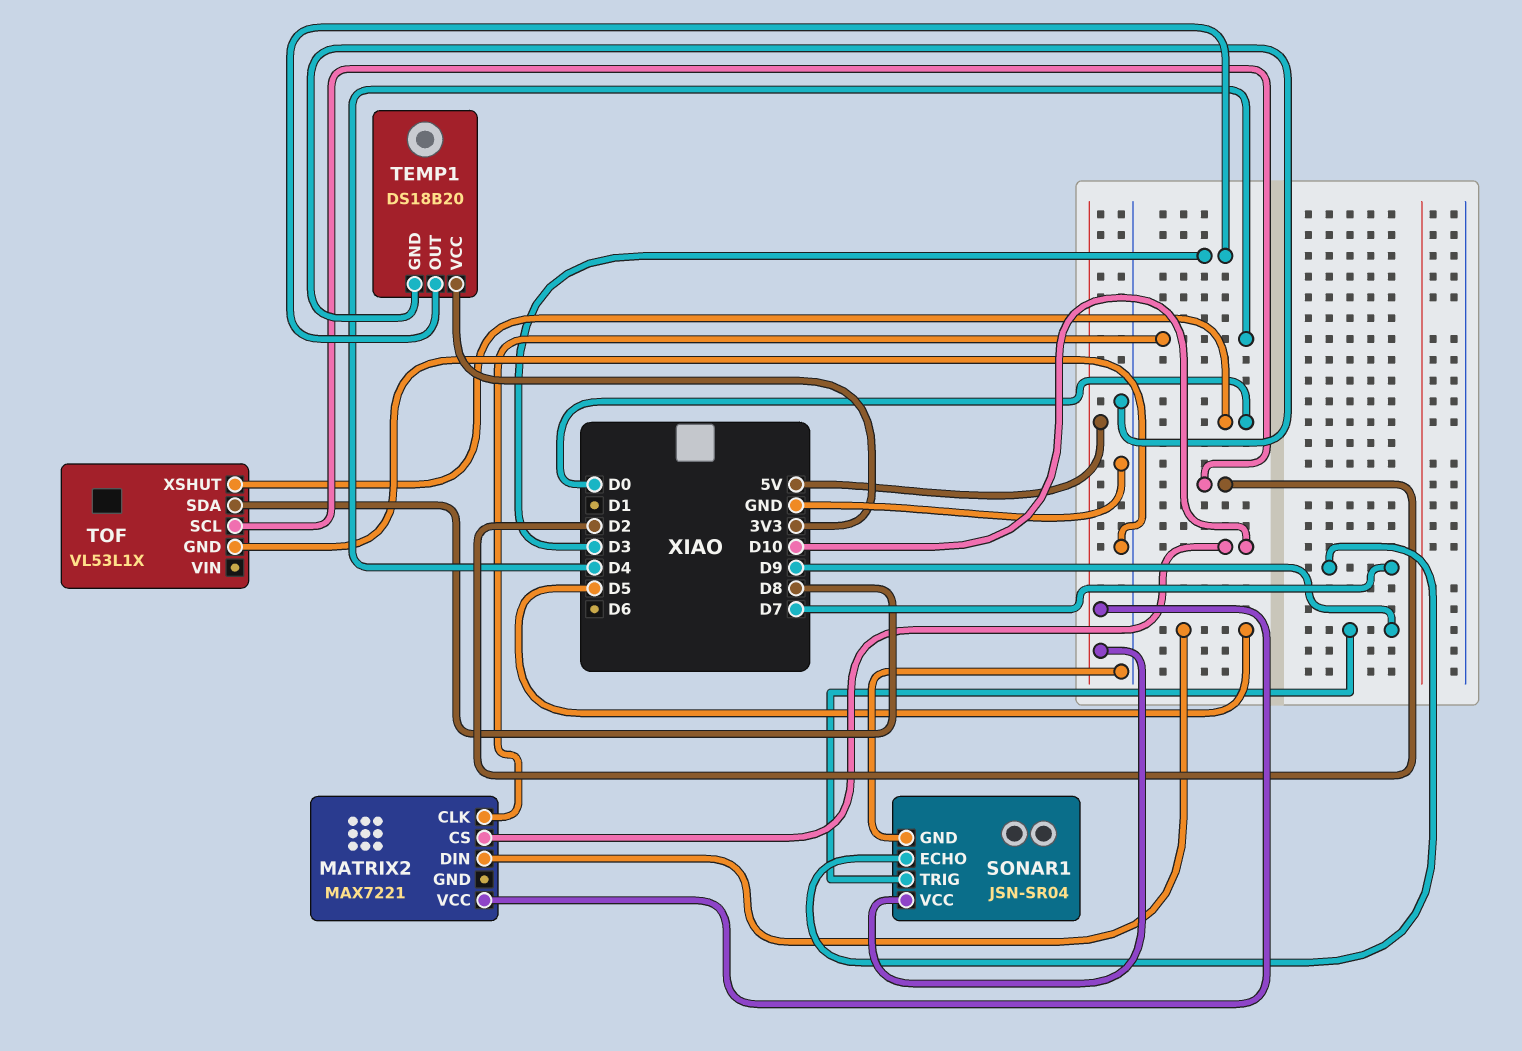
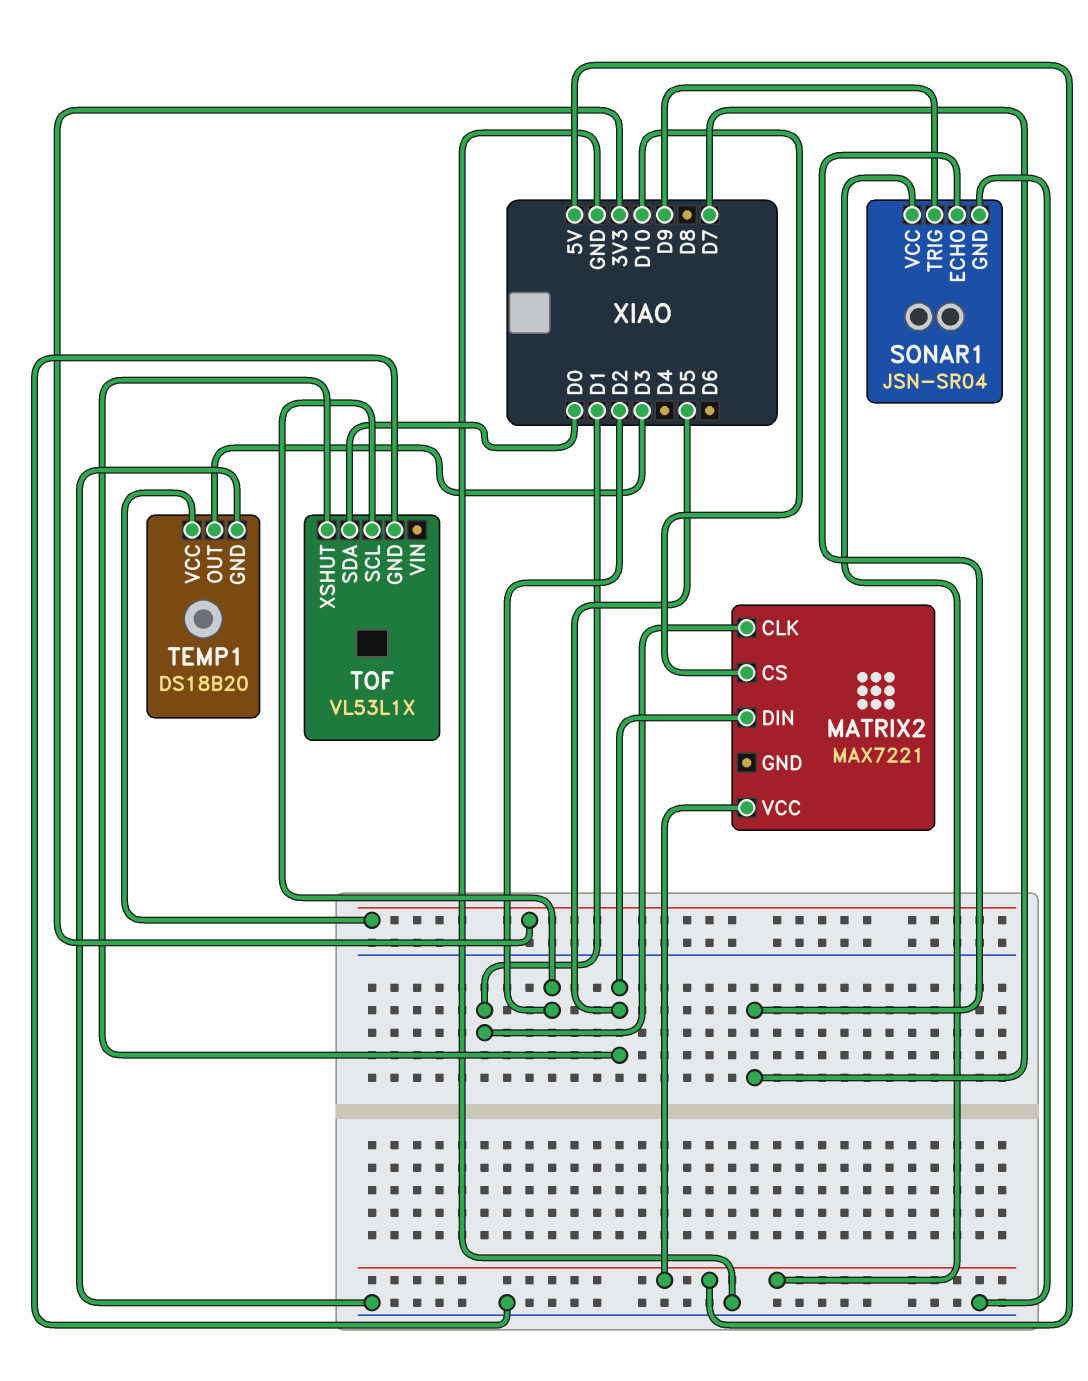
MATRIX2 pin CLK: D4 -> D1
TOF pin SDA: D8 -> D0
TOF pin XSHUT: D0 -> D5

